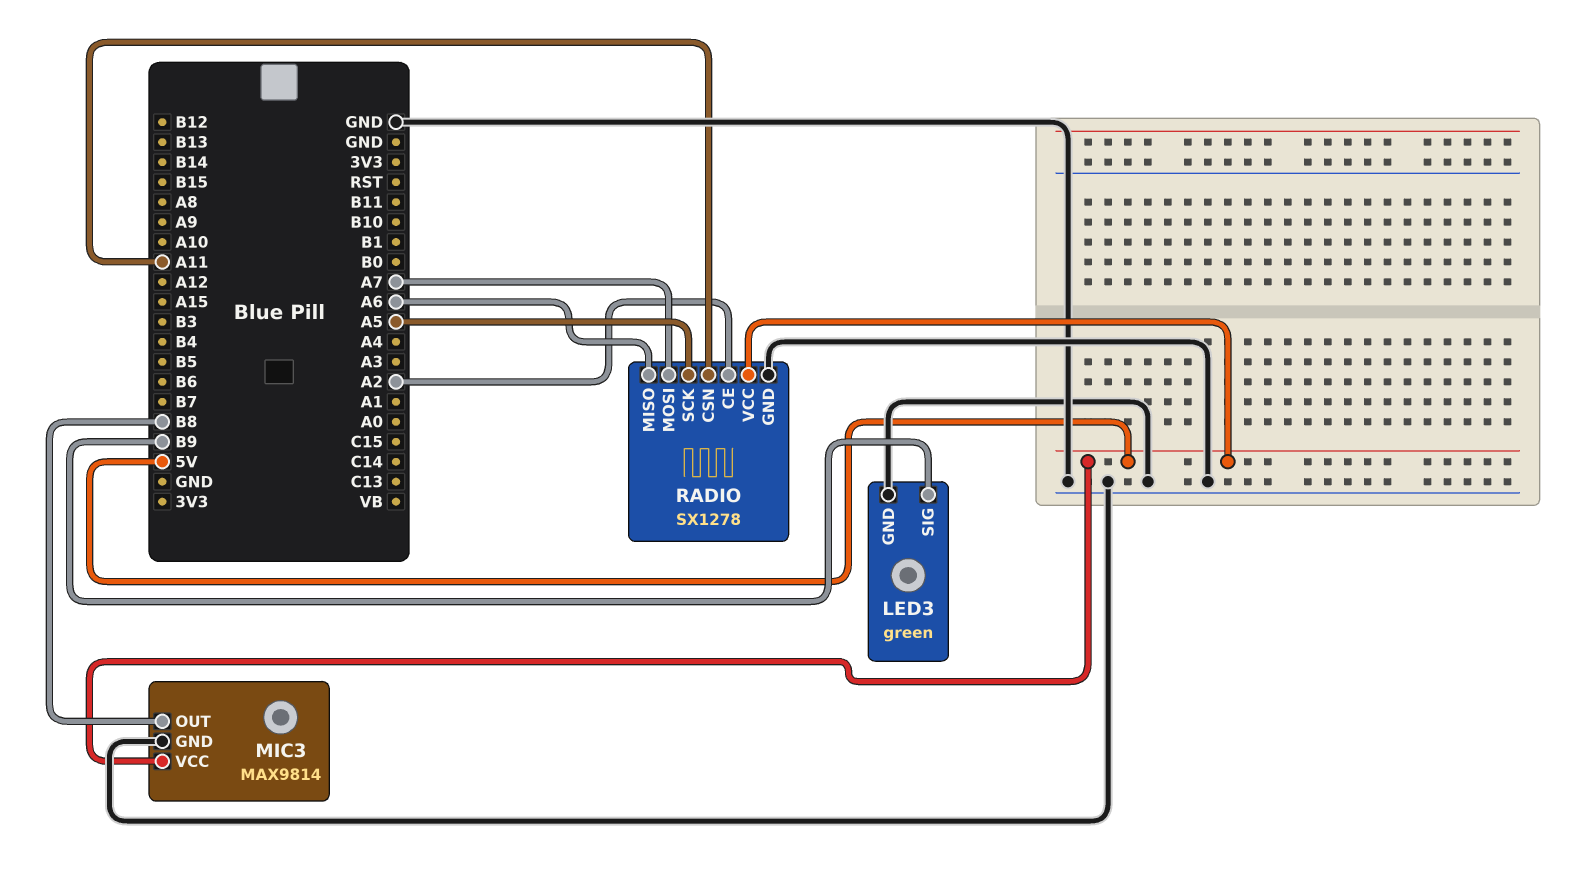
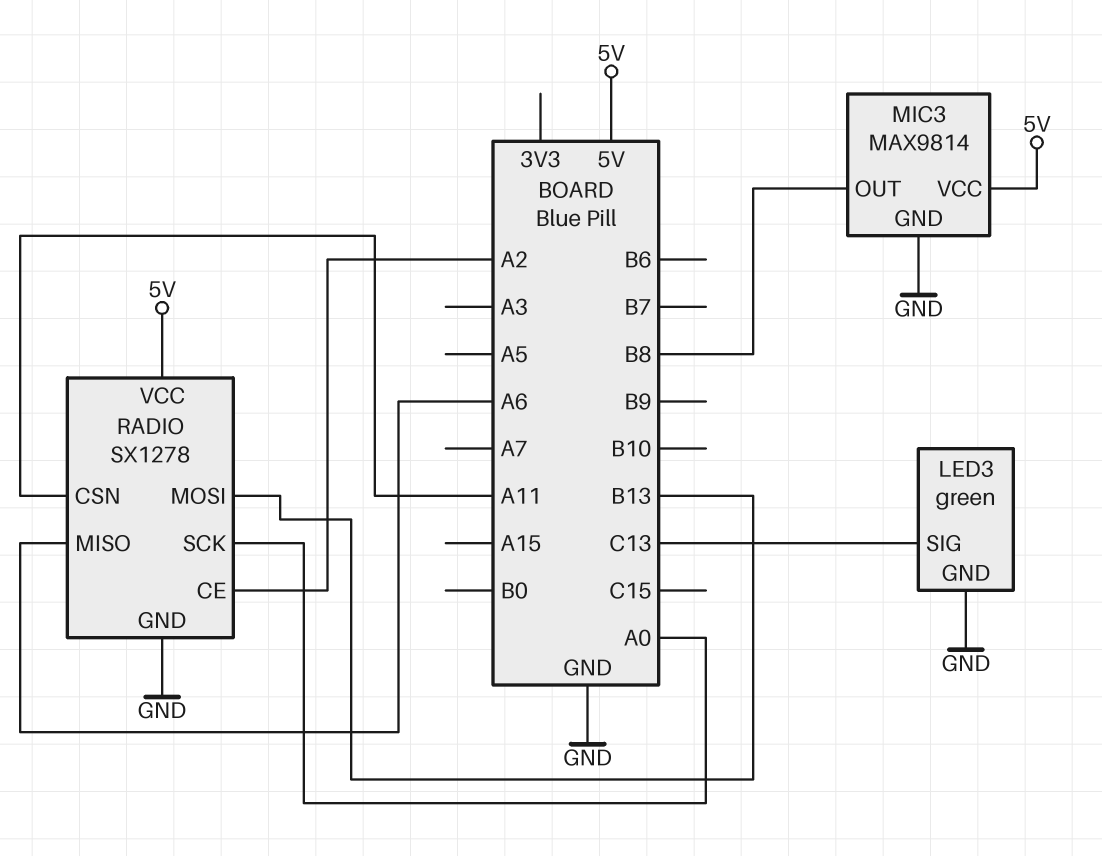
LED3 pin SIG: B9 -> C13
RADIO pin MOSI: A7 -> B13
RADIO pin SCK: A5 -> A0

